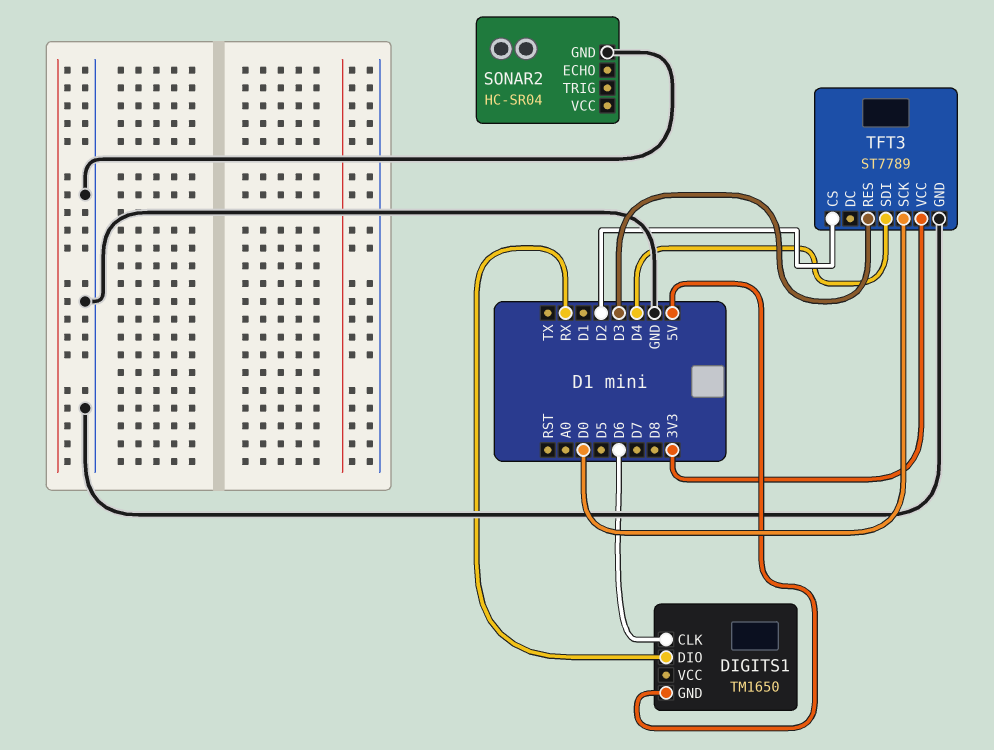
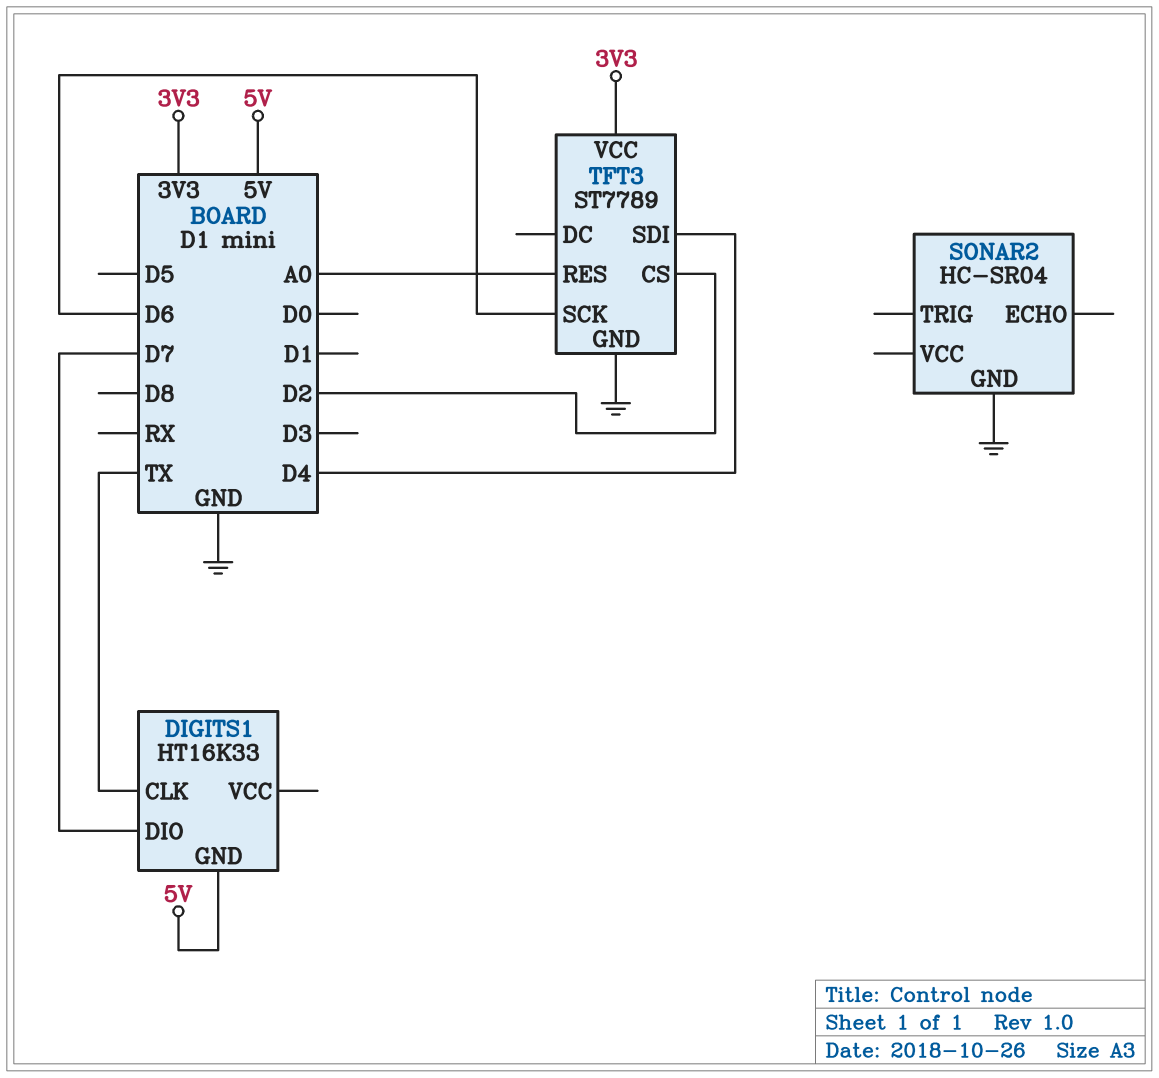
DIGITS1: TM1650 -> HT16K33
DIGITS1 pin CLK: D6 -> TX
DIGITS1 pin DIO: RX -> D7
TFT3 pin RES: D3 -> A0
TFT3 pin SCK: D0 -> D6

